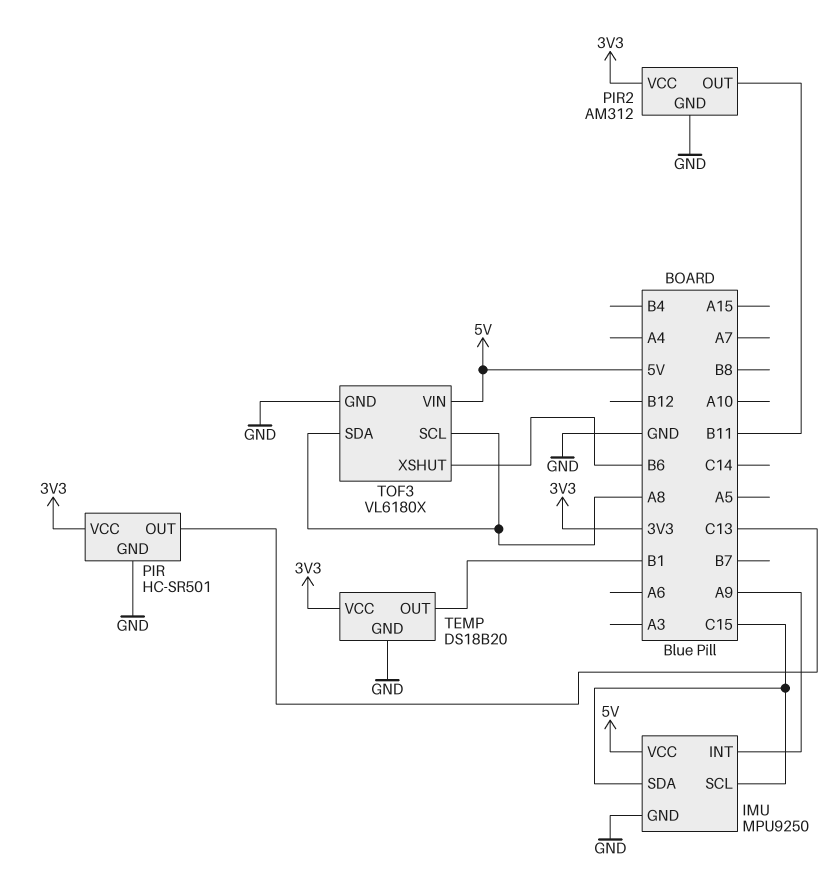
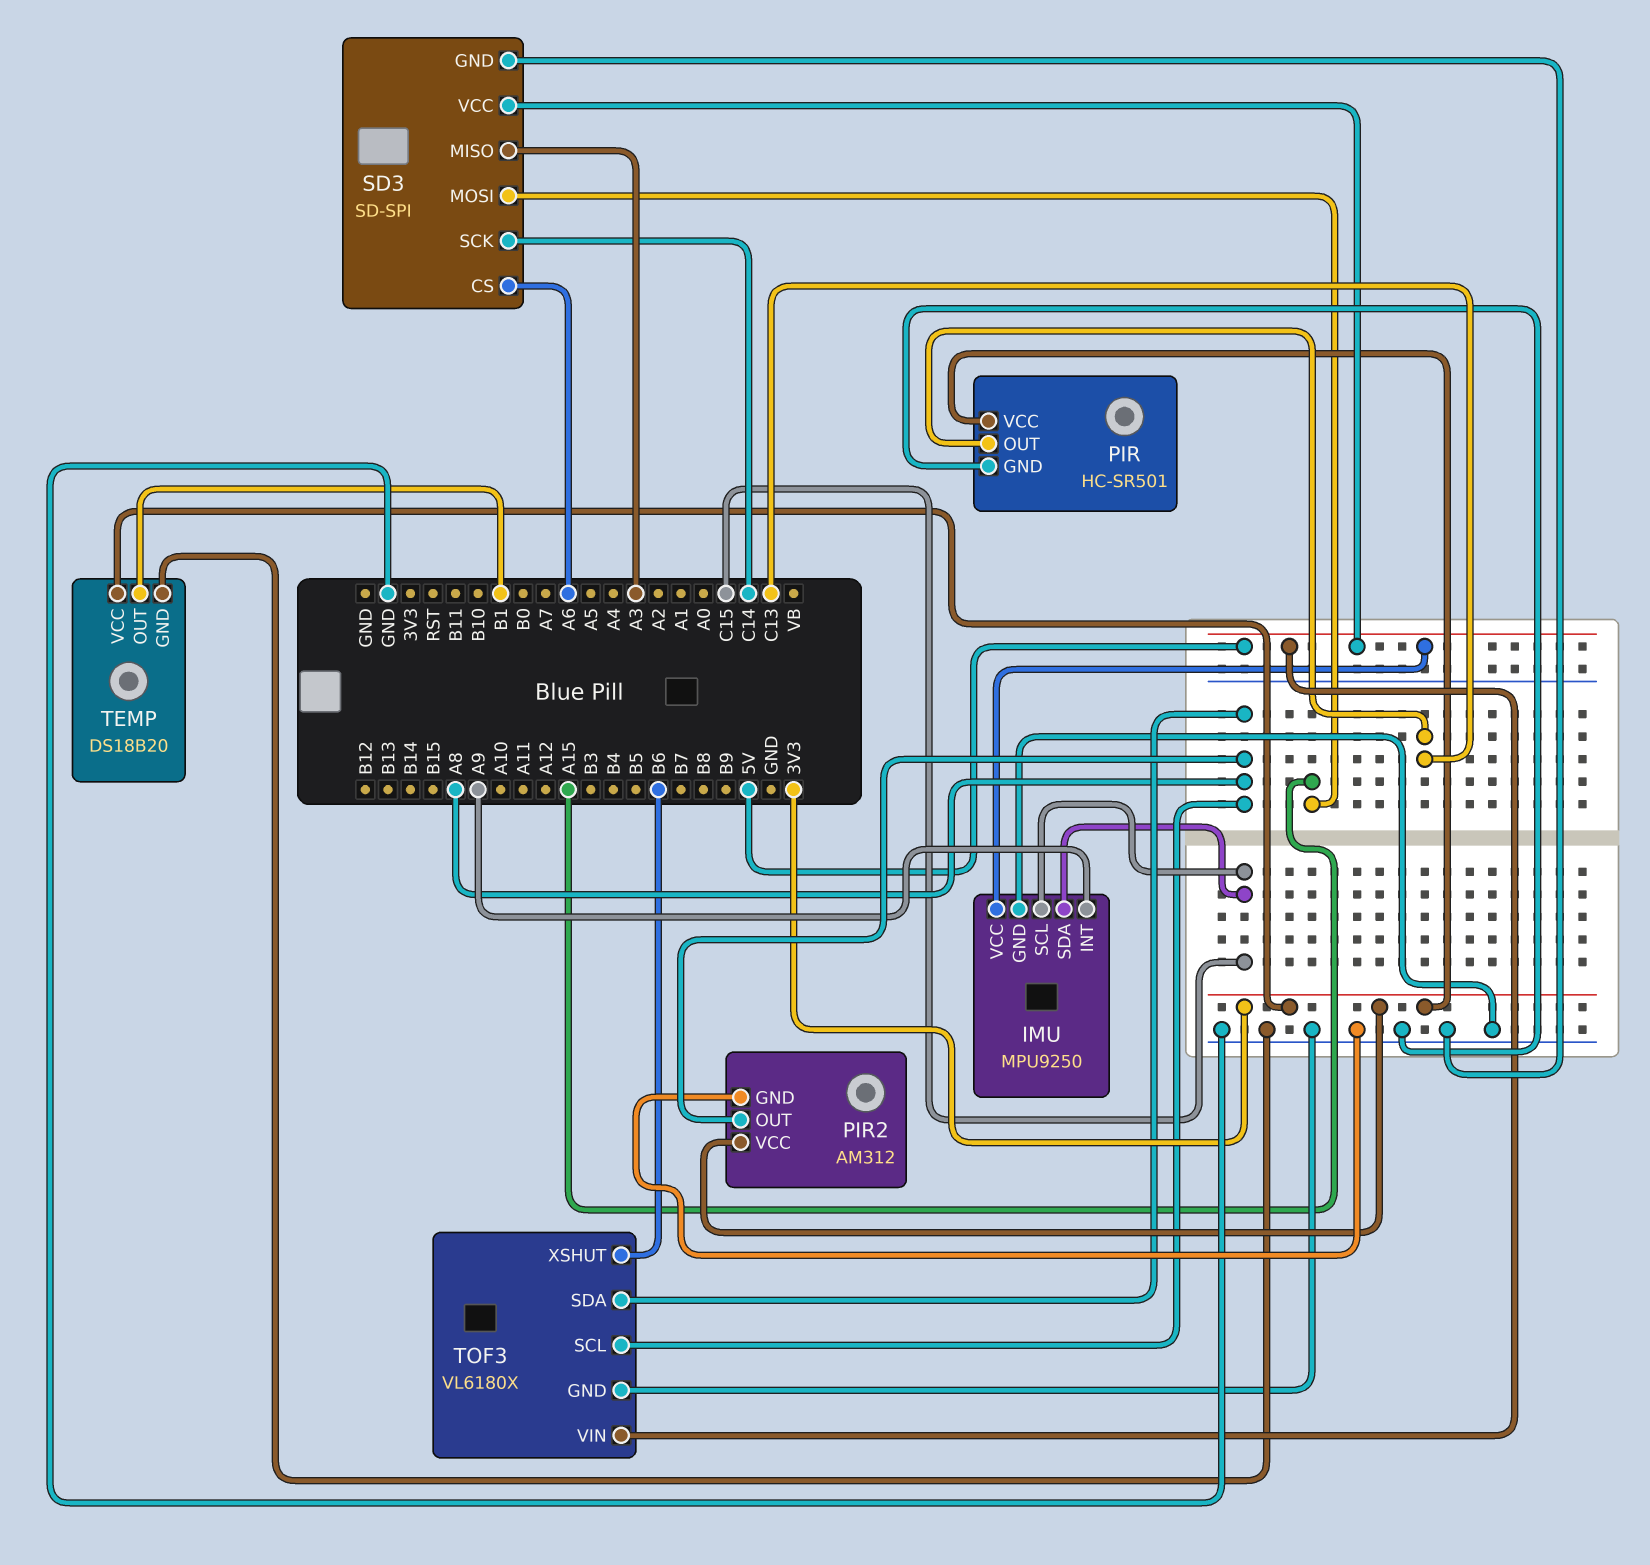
PIR2 pin OUT: B11 -> A8
SD3: none -> SD-SPI
SD3 pin CS: none -> A6
SD3 pin GND: none -> GND
SD3 pin MISO: none -> A3
SD3 pin MOSI: none -> A15
SD3 pin SCK: none -> C14
SD3 pin VCC: none -> 5V

